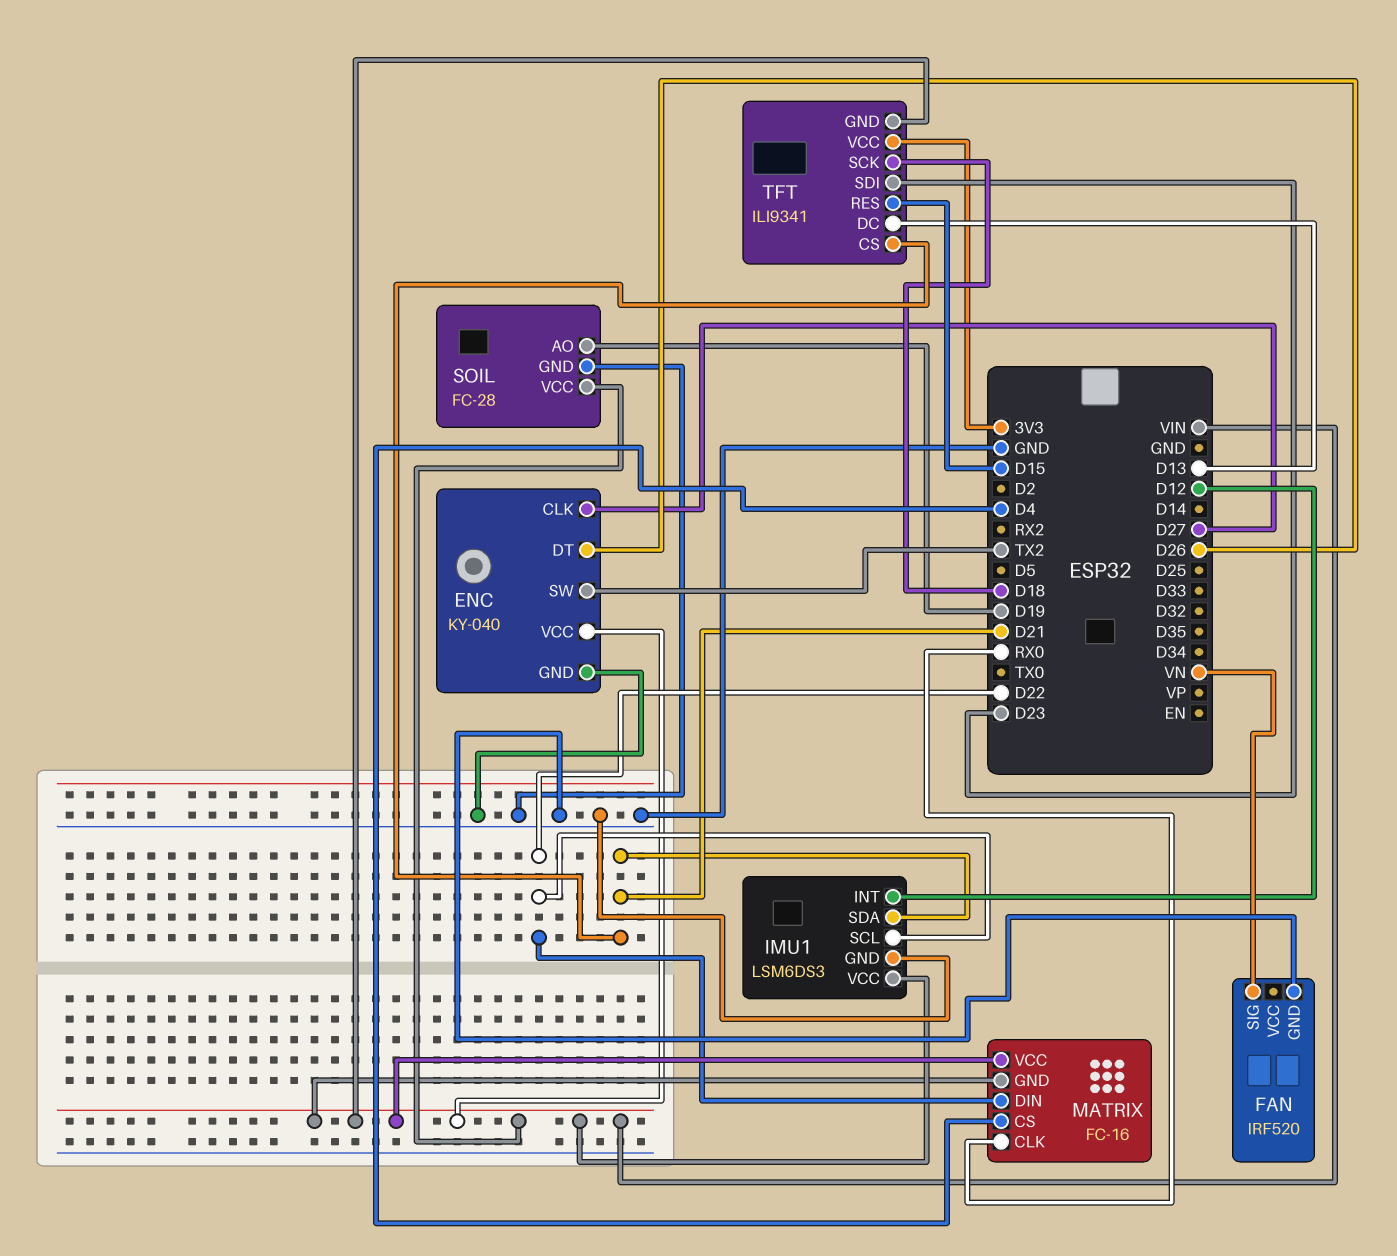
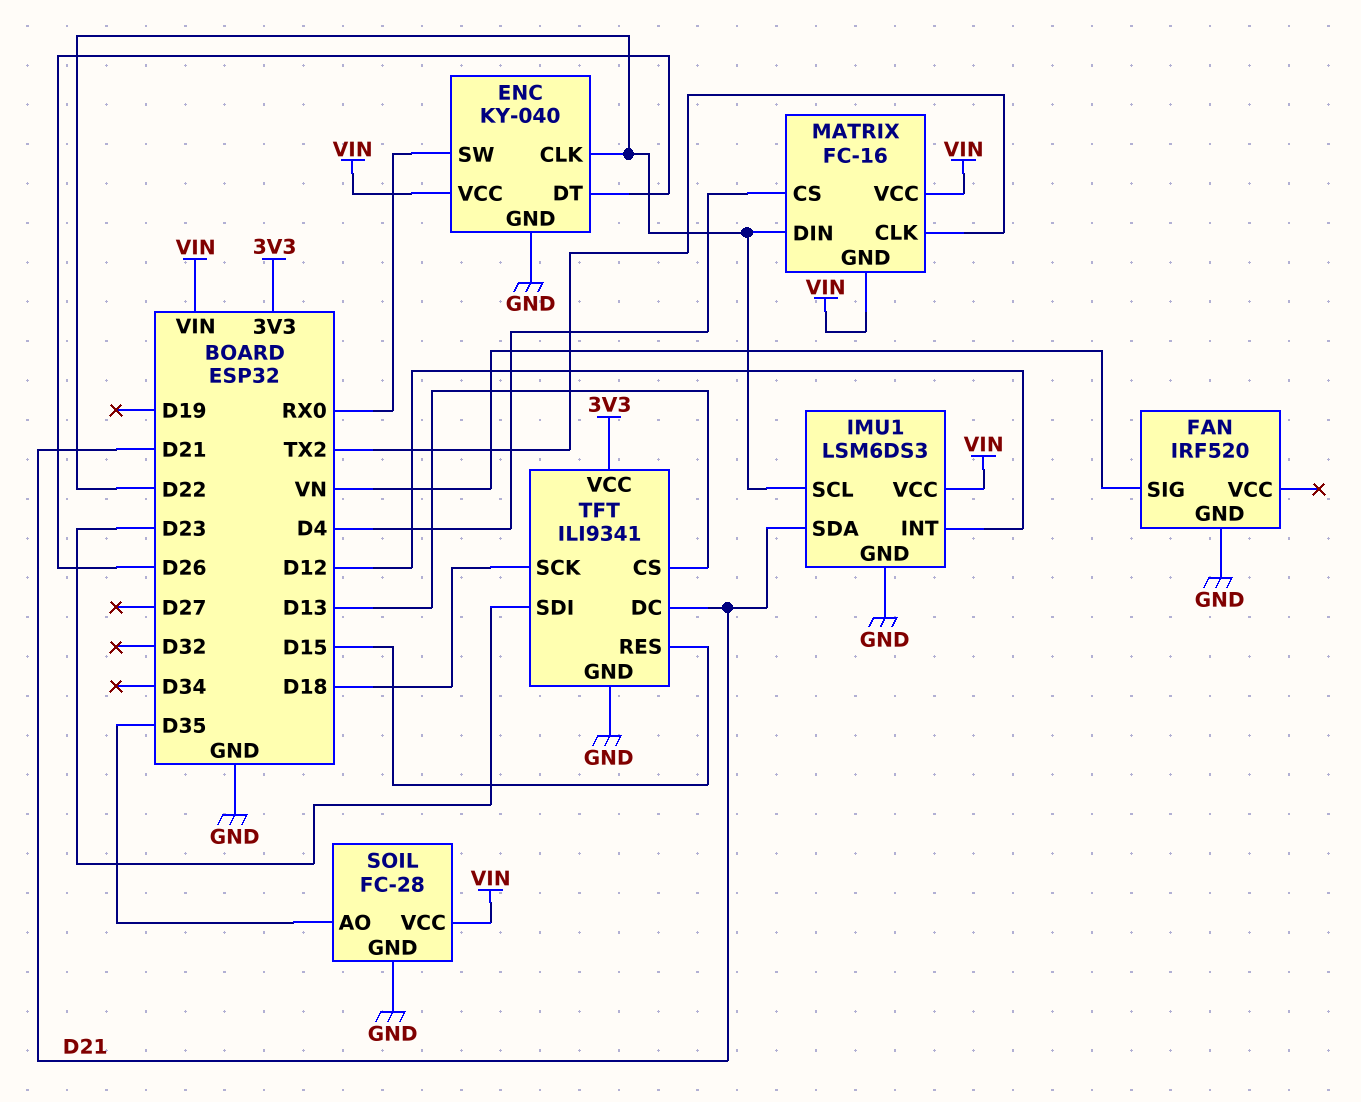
ENC pin CLK: D27 -> D22
ENC pin SW: TX2 -> RX0
MATRIX pin CLK: RX0 -> TX2
SOIL pin AO: D19 -> D35
TFT pin CS: D21 -> D13
TFT pin DC: D13 -> D21
TFT pin GND: VIN -> GND

